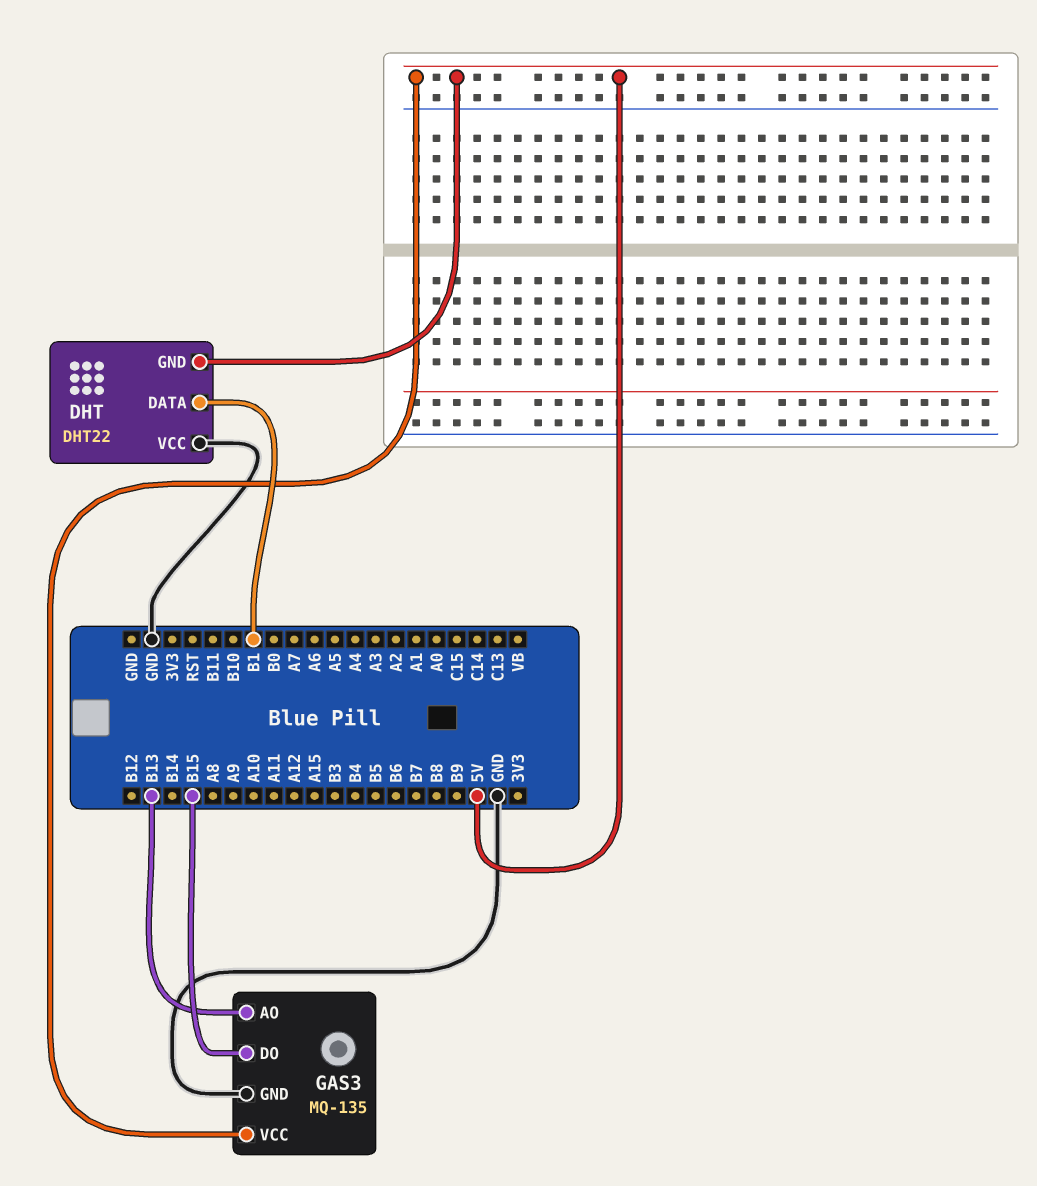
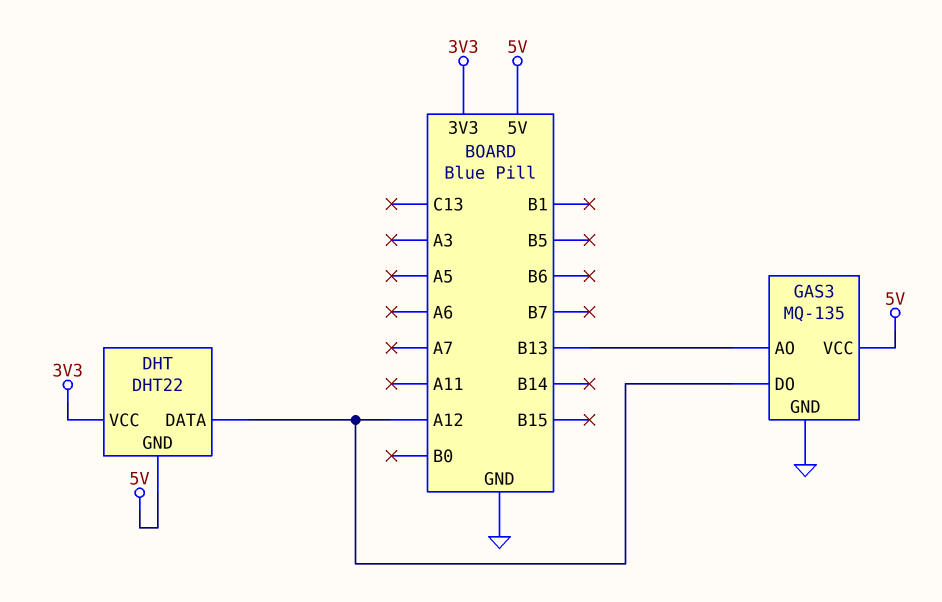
DHT pin DATA: B1 -> A12
DHT pin VCC: GND -> 3V3
GAS3 pin DO: B15 -> A12

